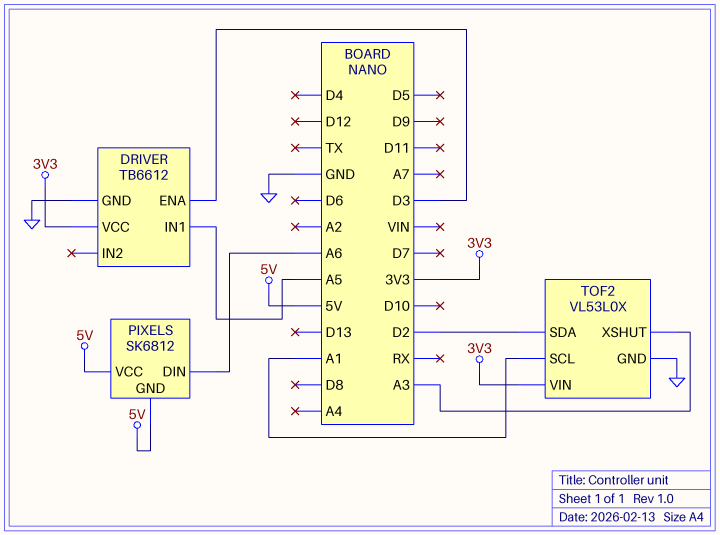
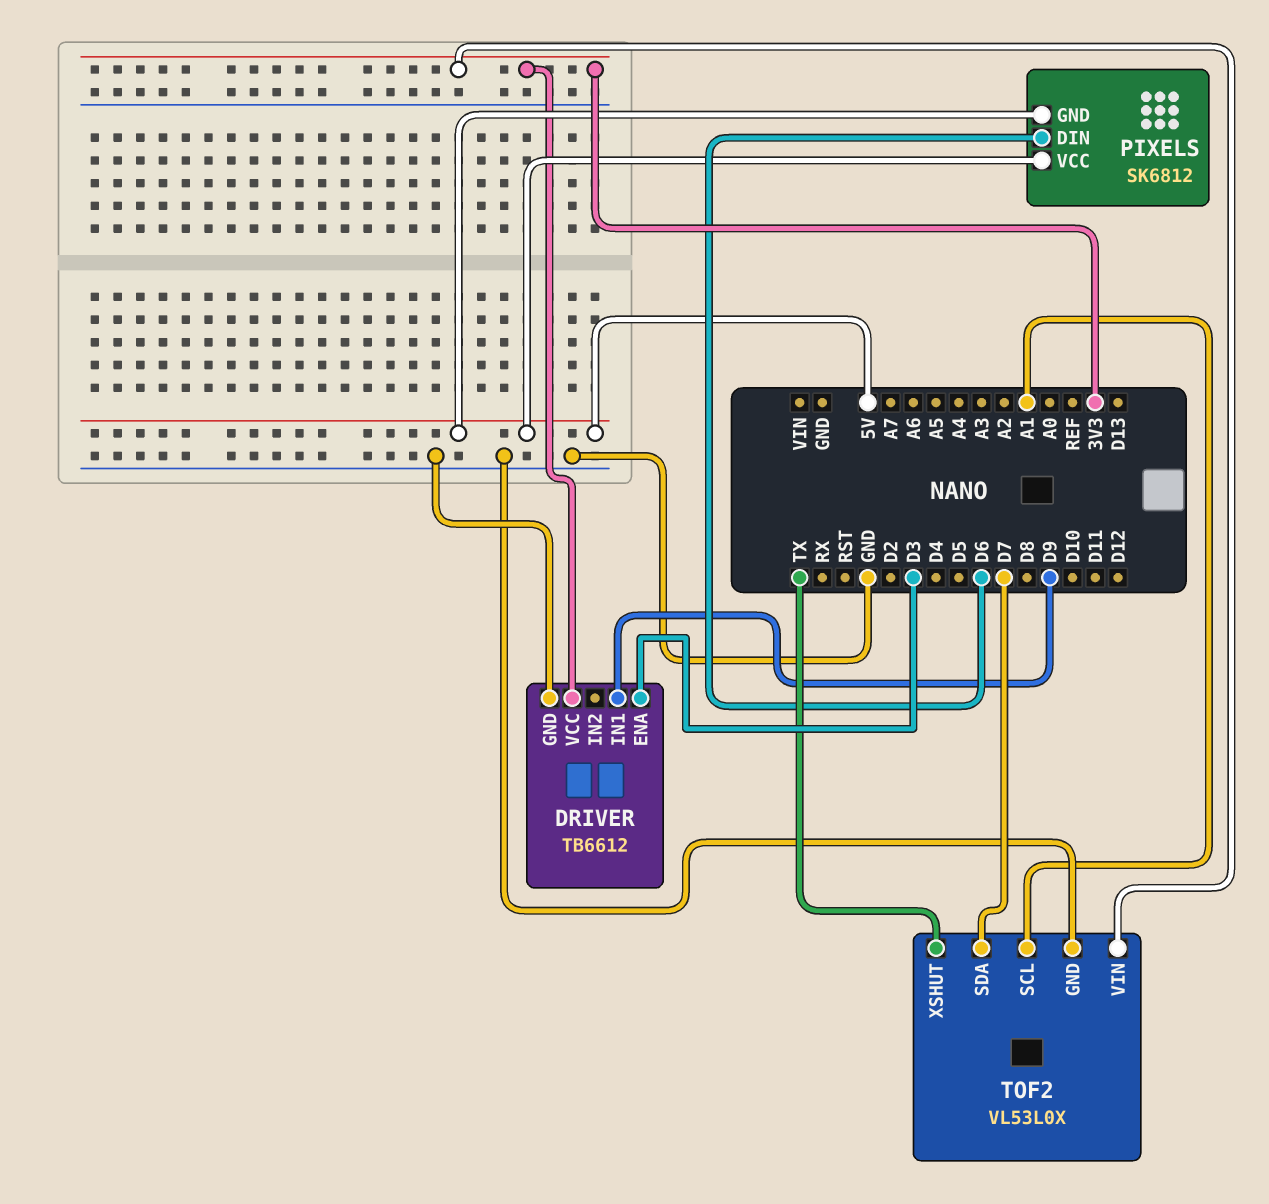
DRIVER pin IN1: A5 -> D9
PIXELS pin DIN: A6 -> D6
TOF2 pin SDA: D2 -> D7
TOF2 pin XSHUT: A3 -> TX

